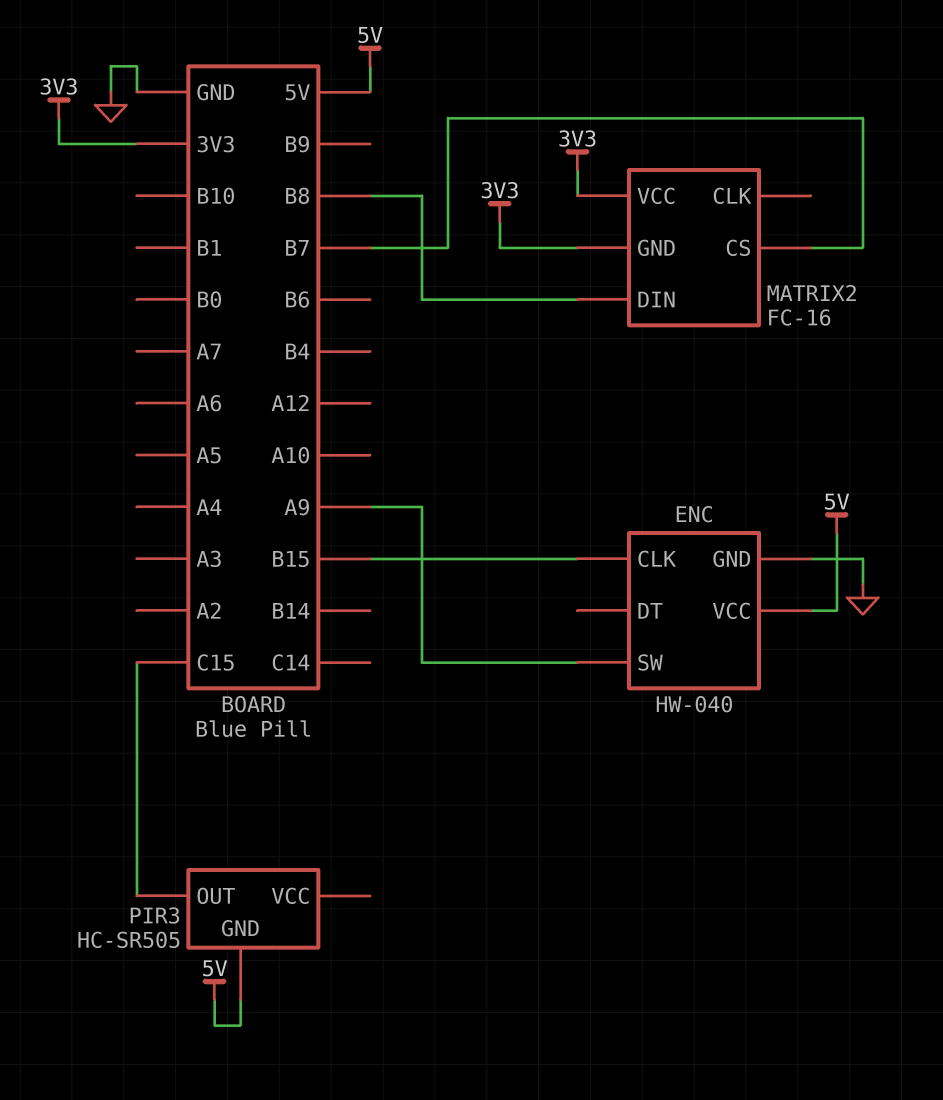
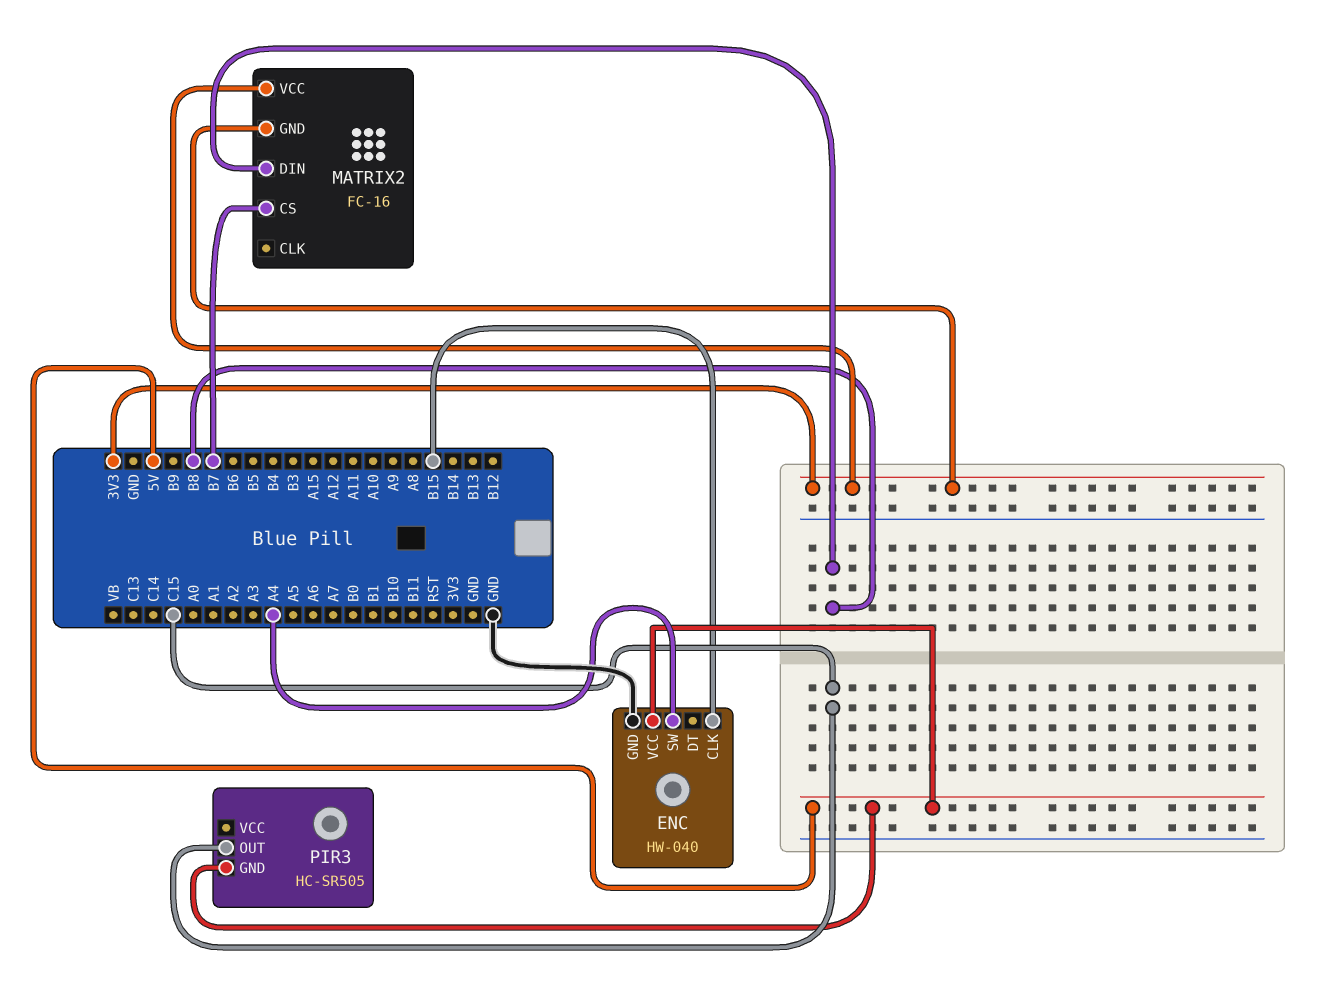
ENC pin SW: A9 -> A4

